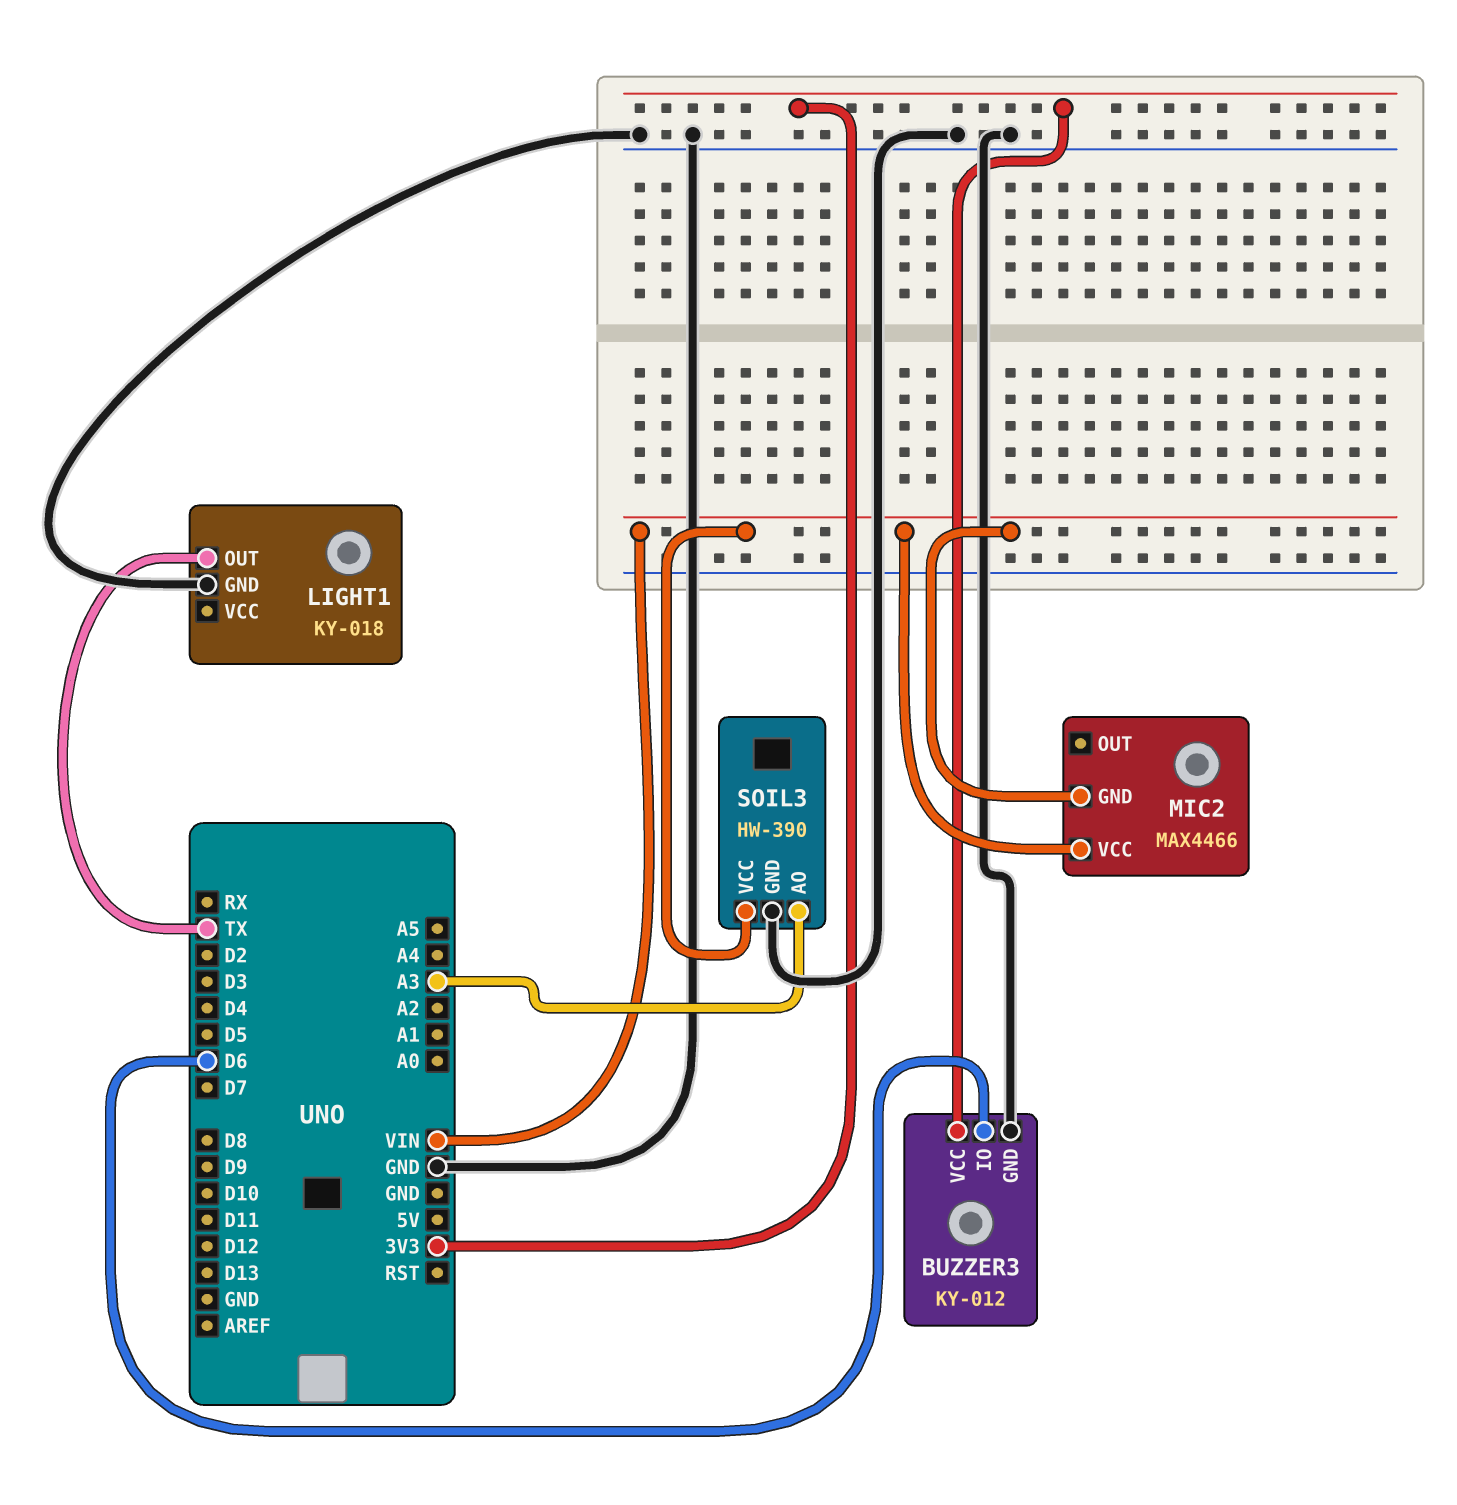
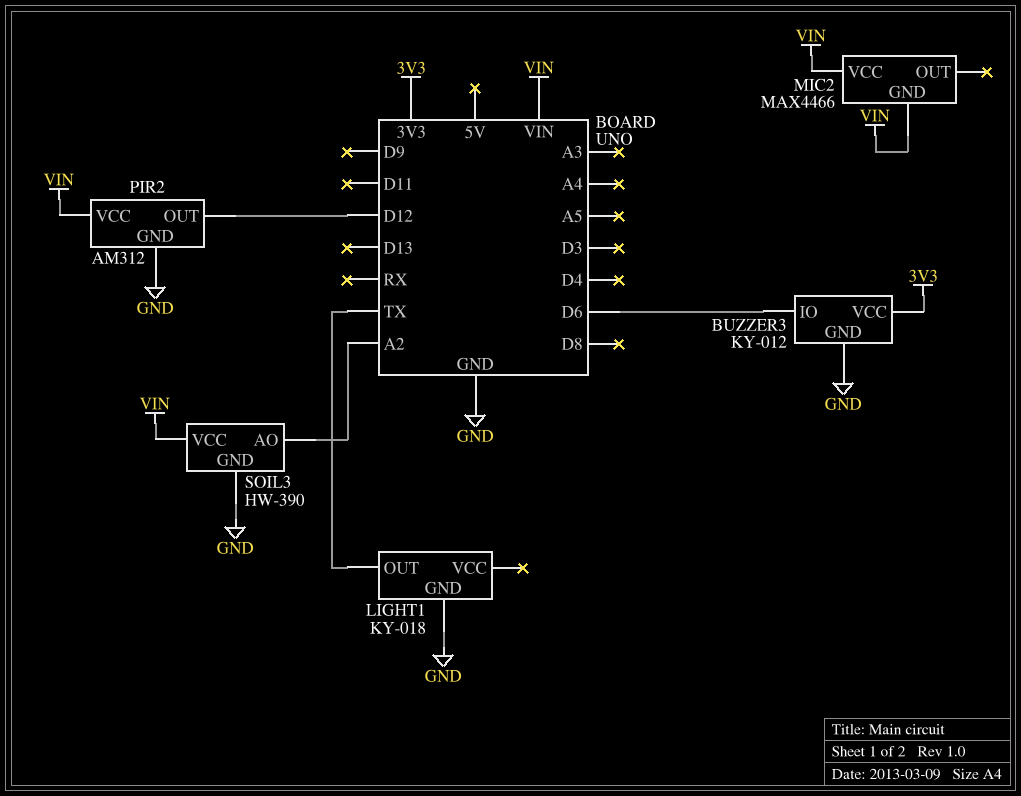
PIR2: none -> AM312
PIR2 pin GND: none -> GND
PIR2 pin OUT: none -> D12
PIR2 pin VCC: none -> VIN
SOIL3 pin AO: A3 -> A2

